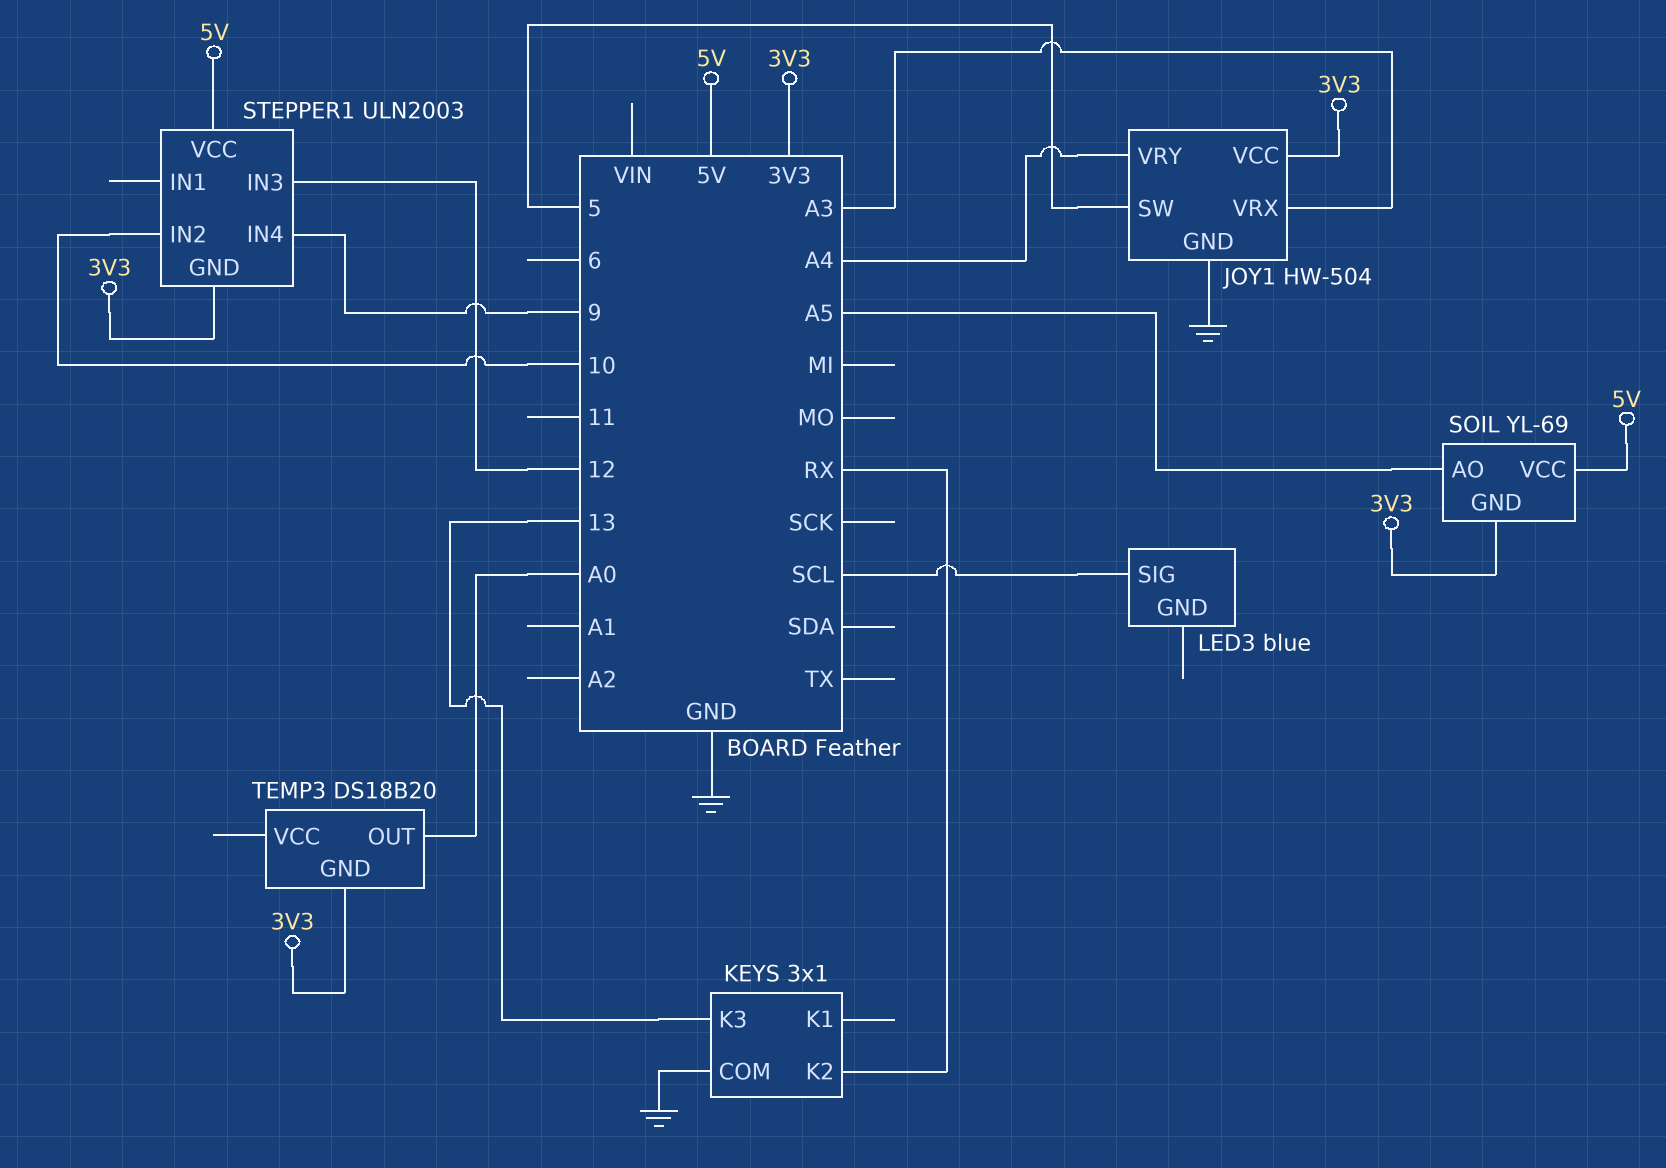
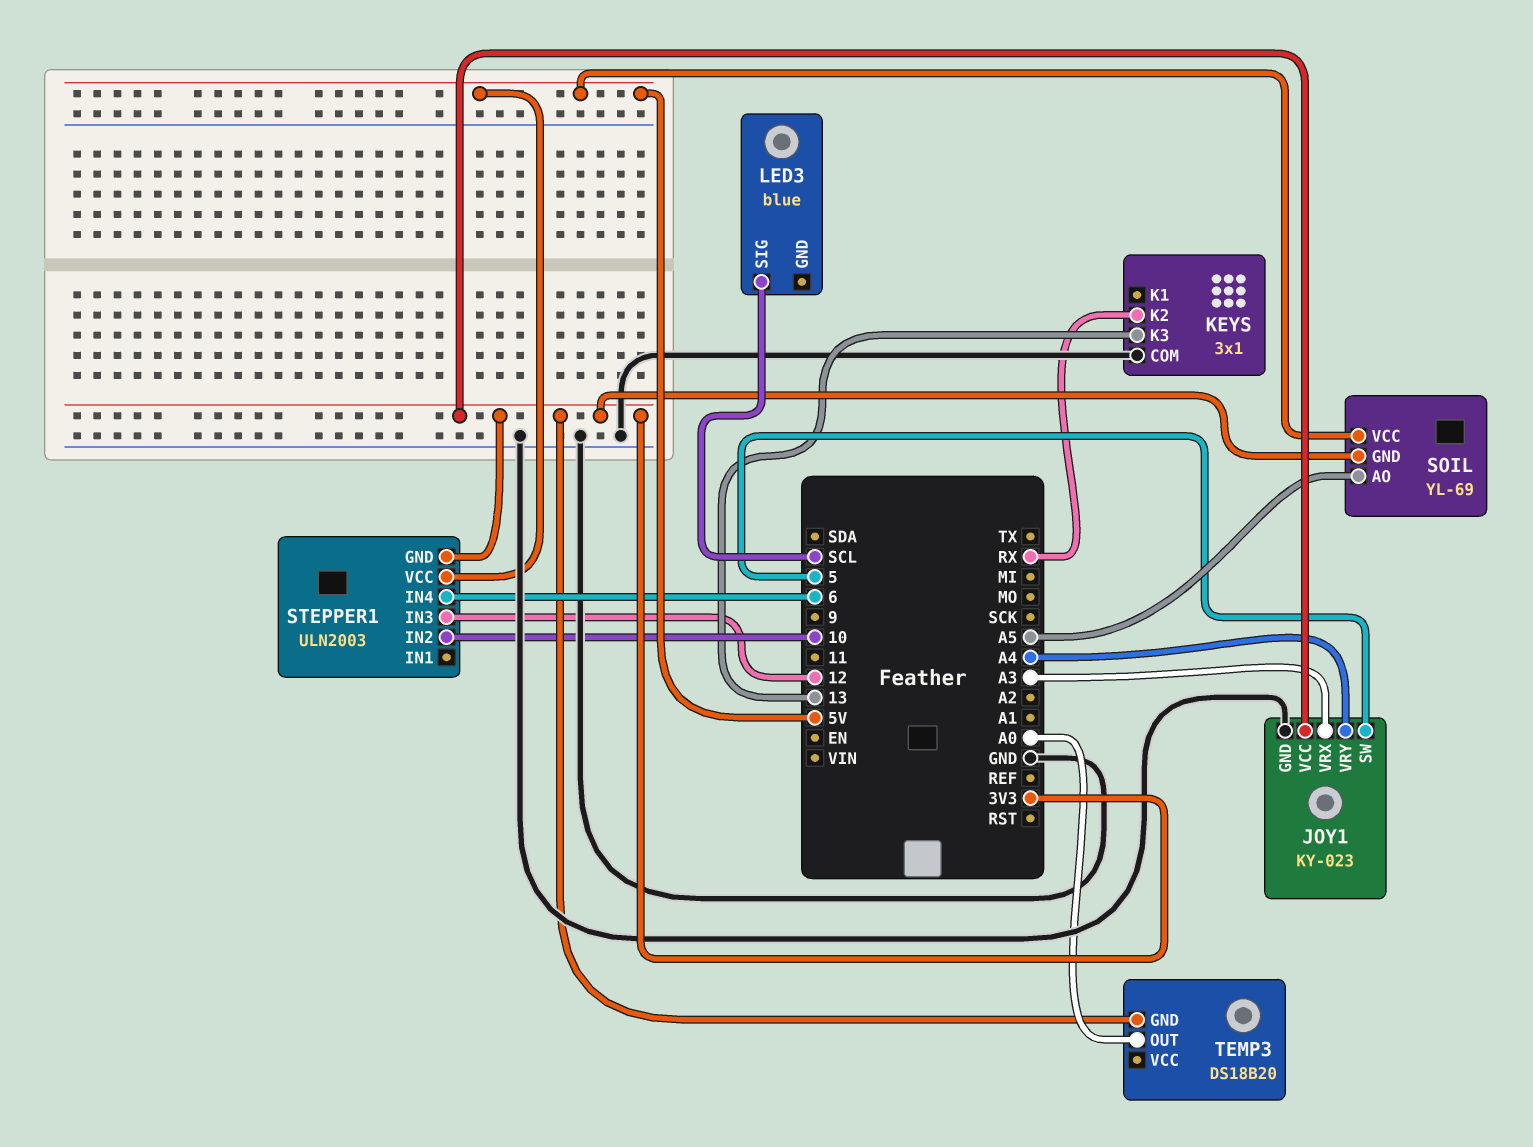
JOY1: HW-504 -> KY-023
STEPPER1 pin IN4: 9 -> 6

